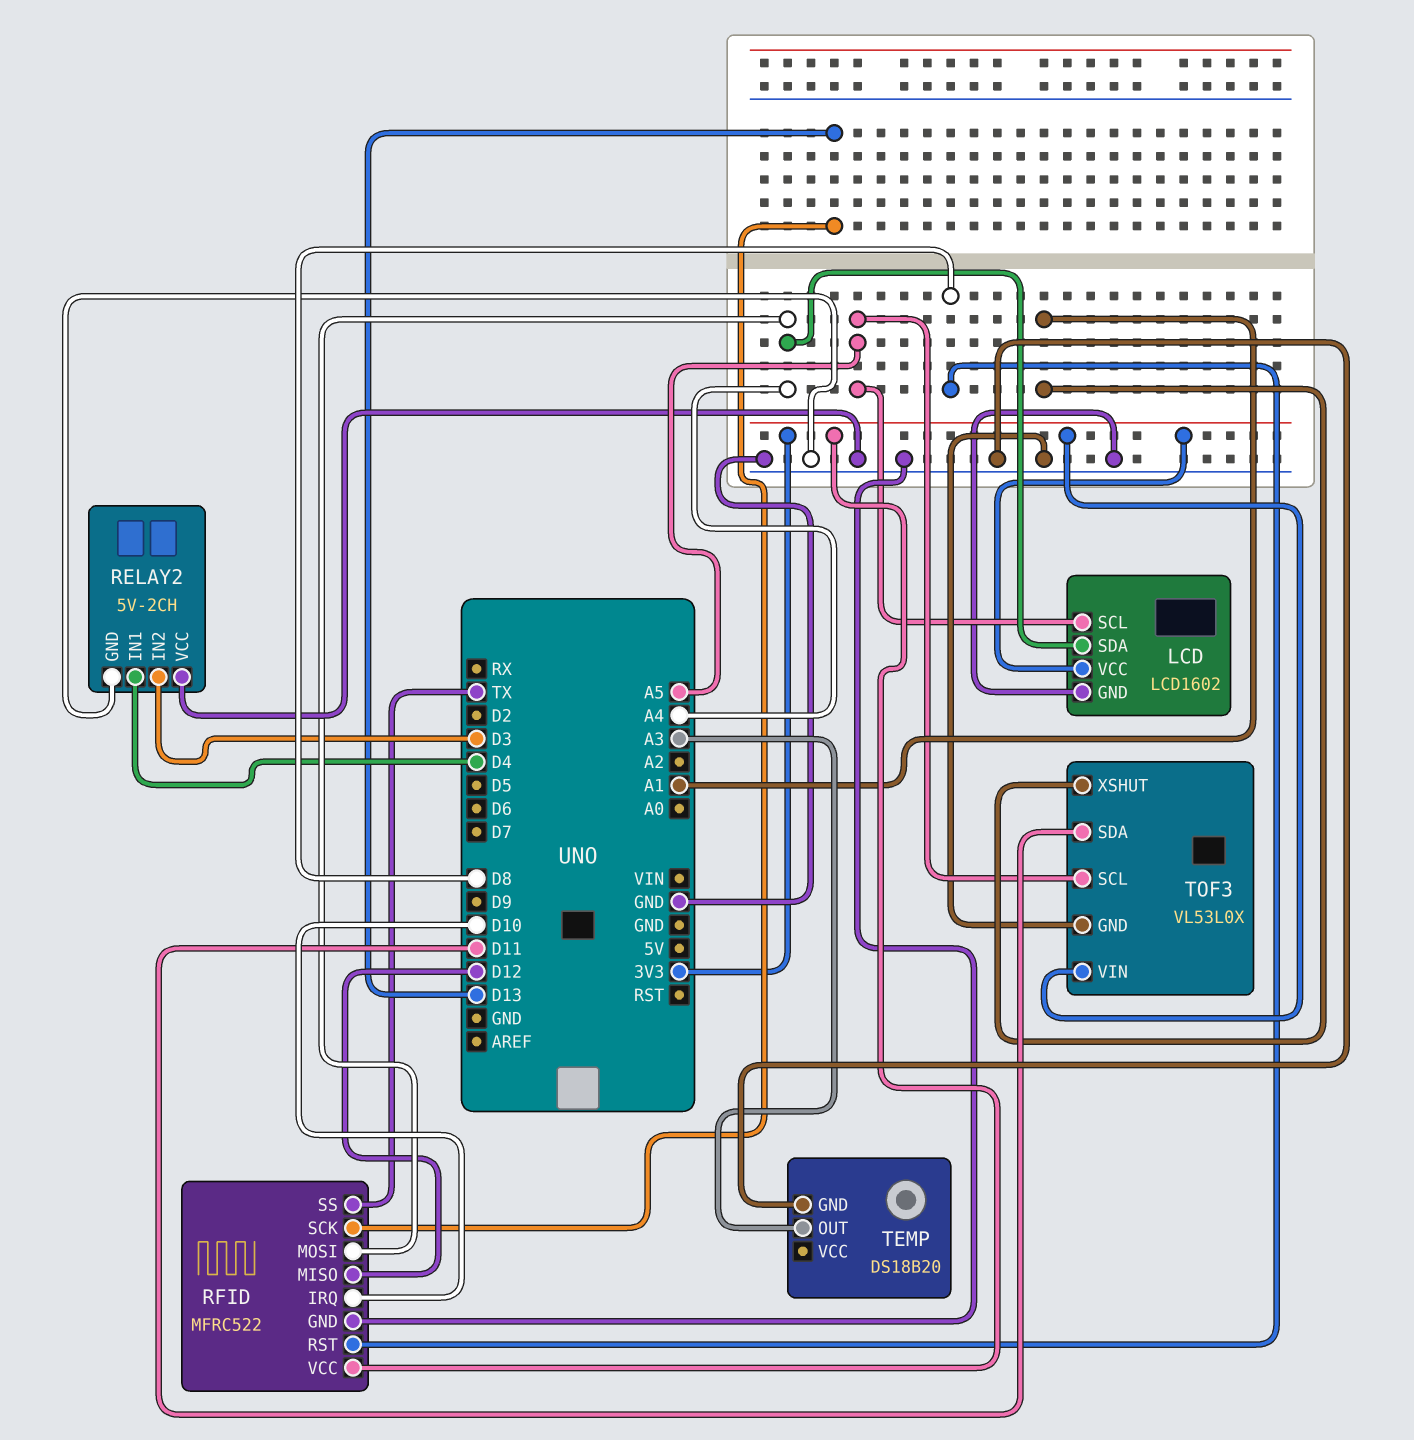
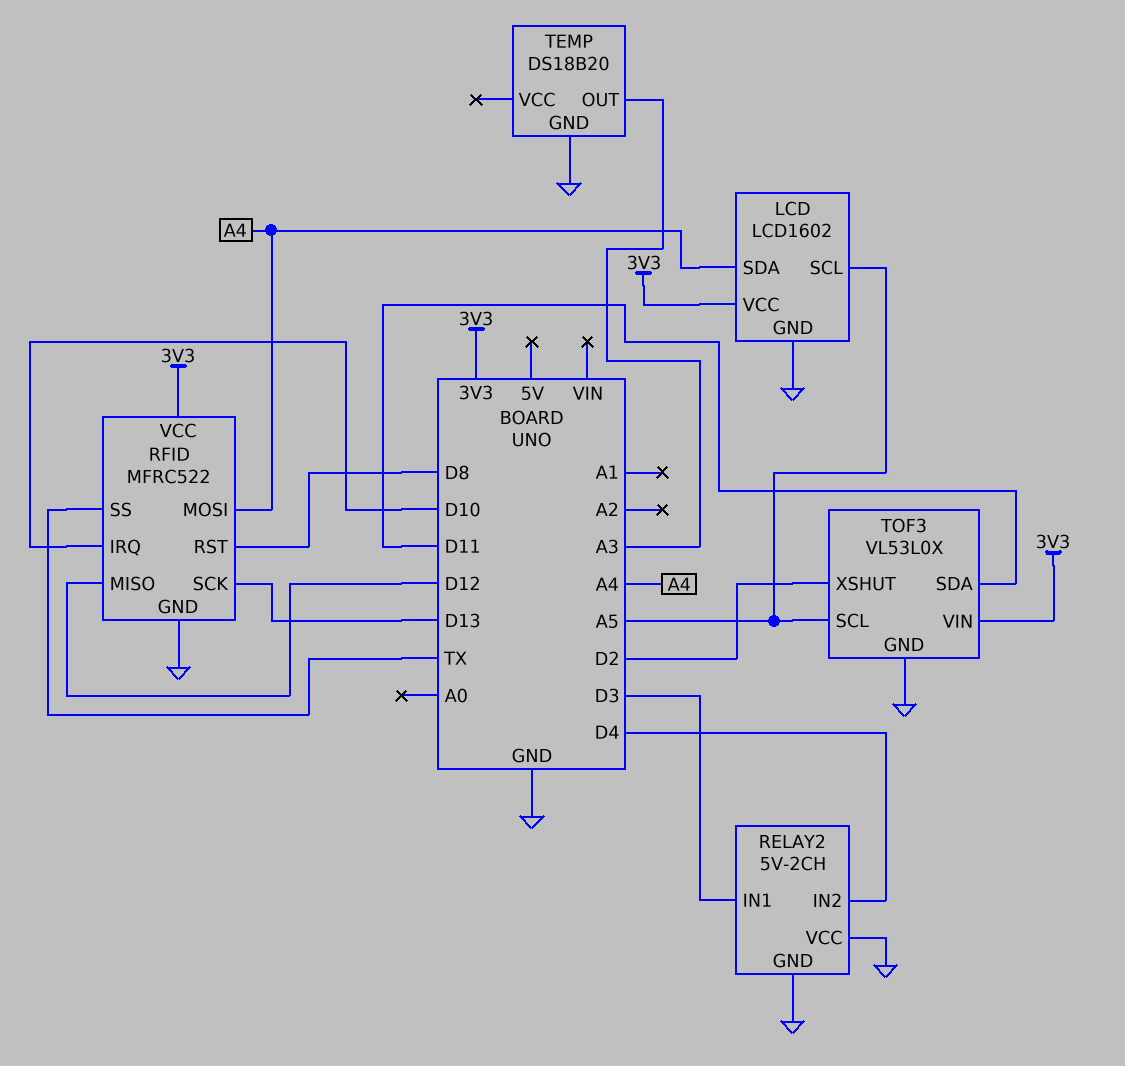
RELAY2 pin IN1: D4 -> D3
RELAY2 pin IN2: D3 -> D4
TOF3 pin XSHUT: A1 -> D2

